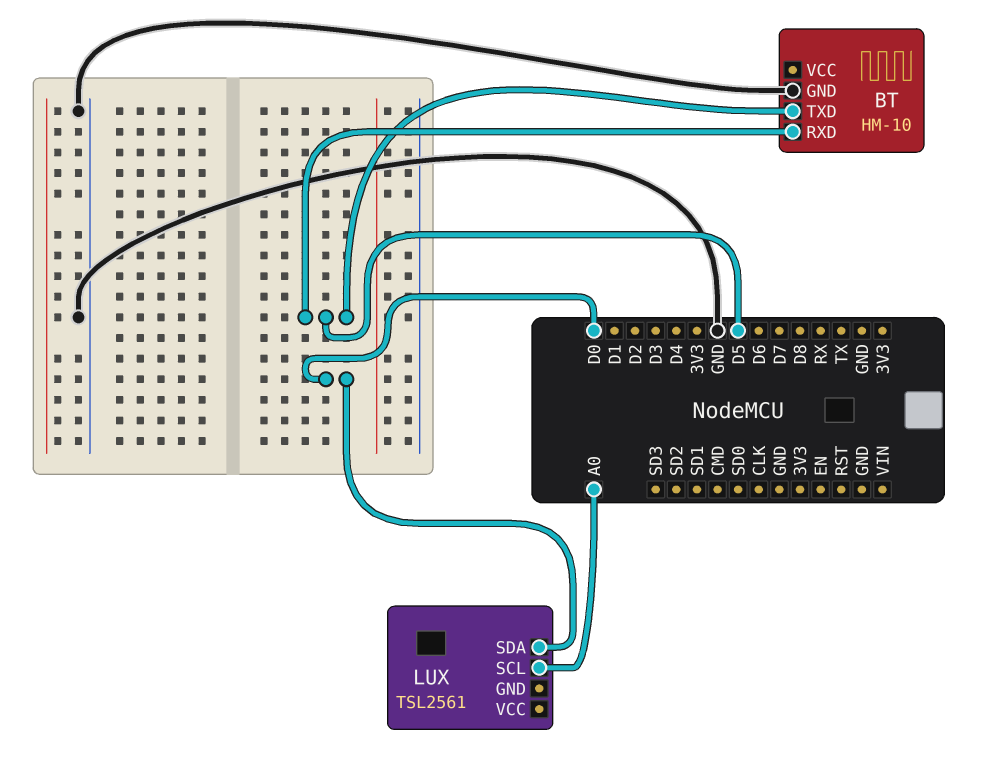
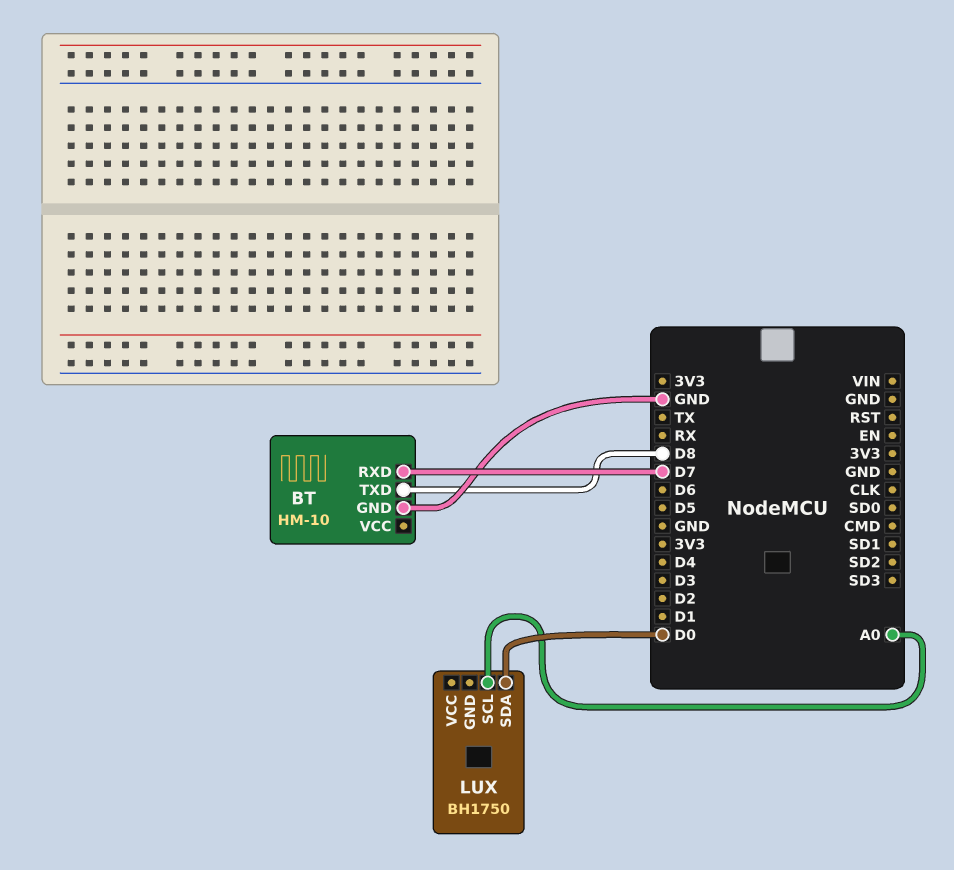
BT pin RXD: D5 -> D7
BT pin TXD: D5 -> D8
LUX: TSL2561 -> BH1750

